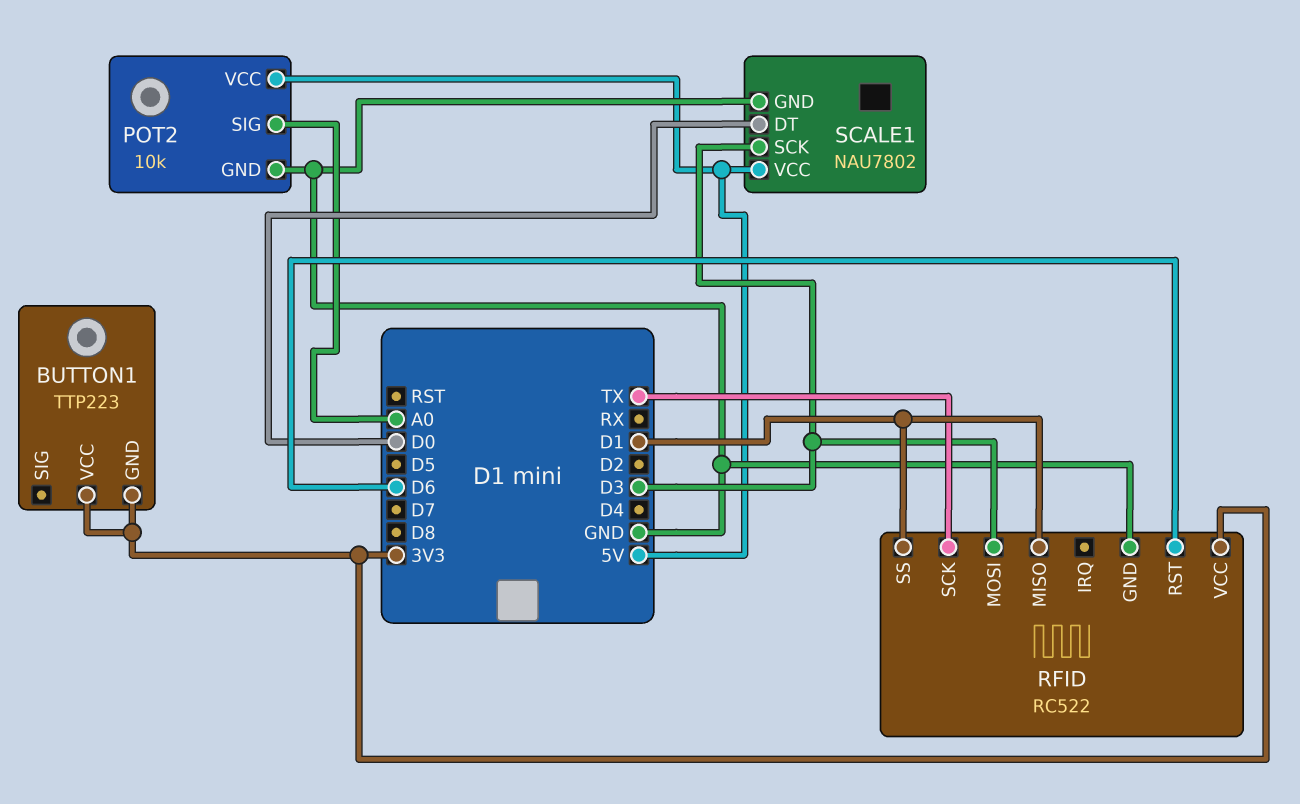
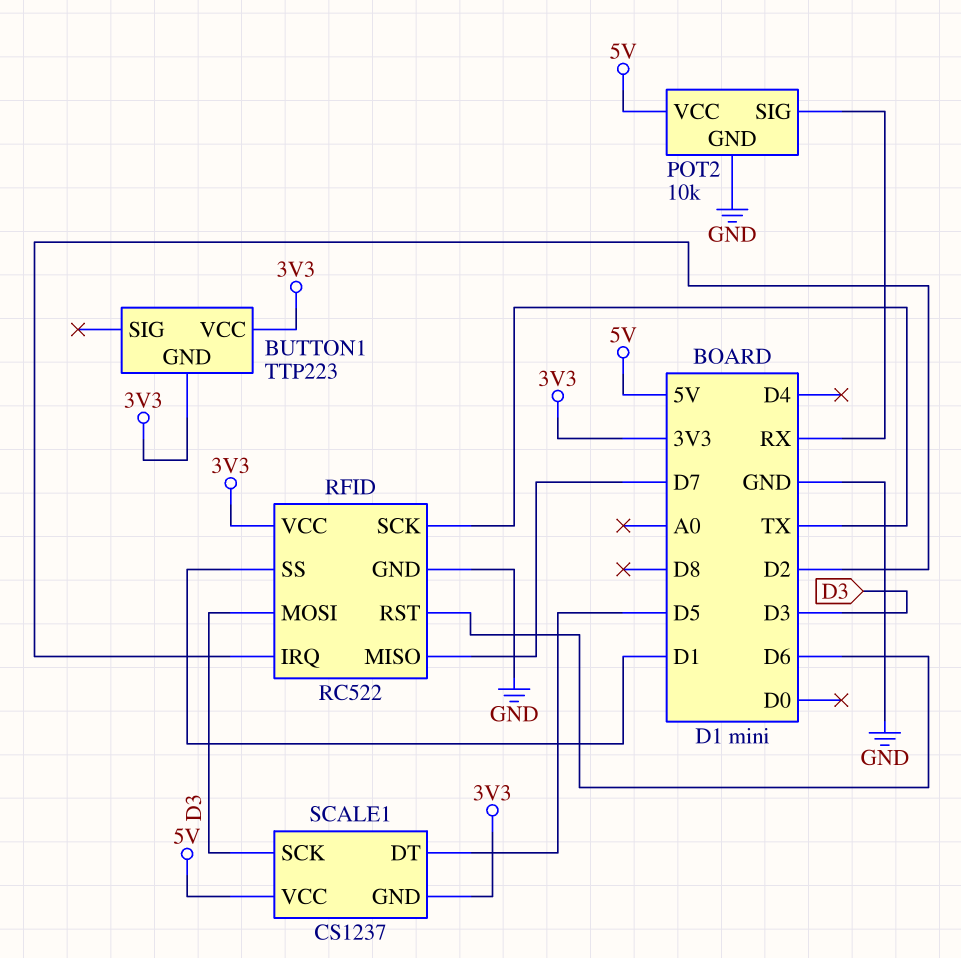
POT2 pin SIG: A0 -> RX
RFID pin IRQ: none -> D2
RFID pin MISO: D1 -> D7
SCALE1: NAU7802 -> CS1237
SCALE1 pin DT: D0 -> D5
SCALE1 pin GND: GND -> 3V3

